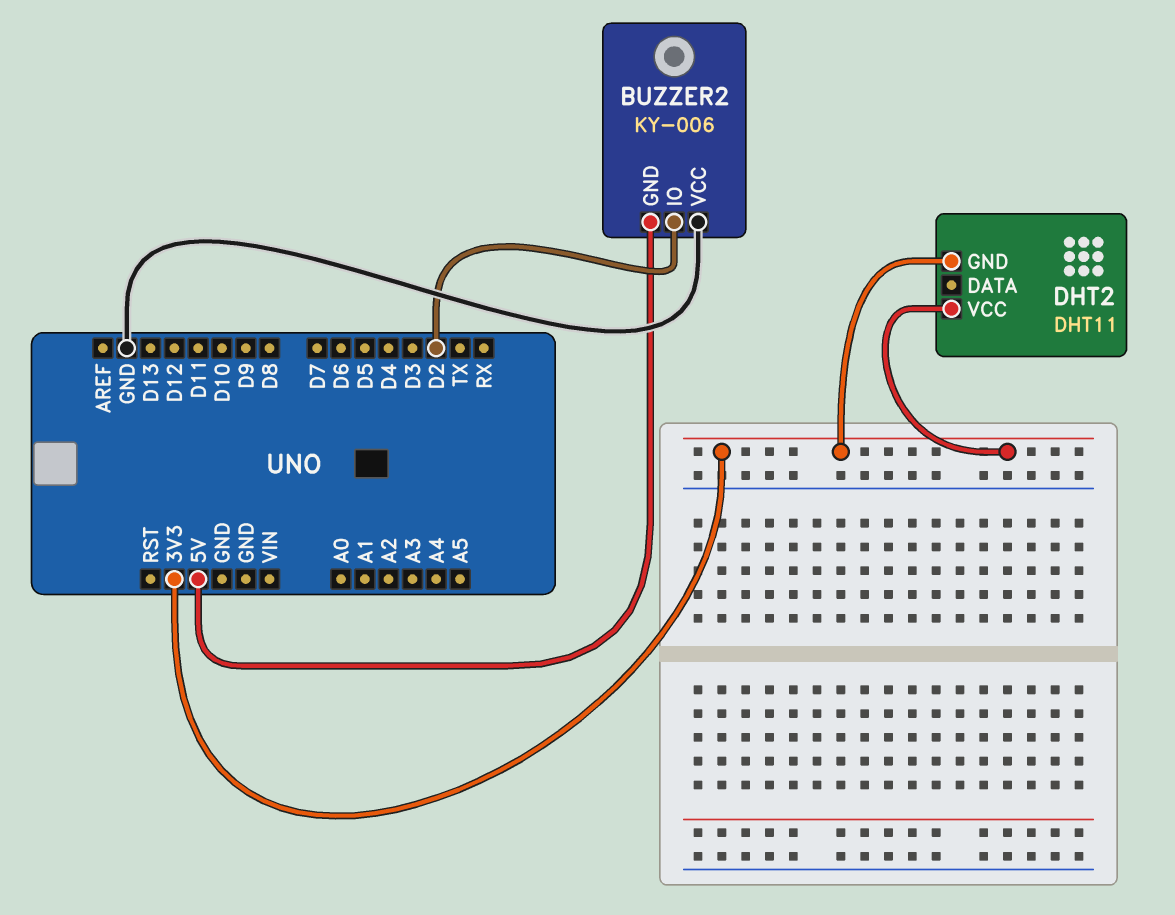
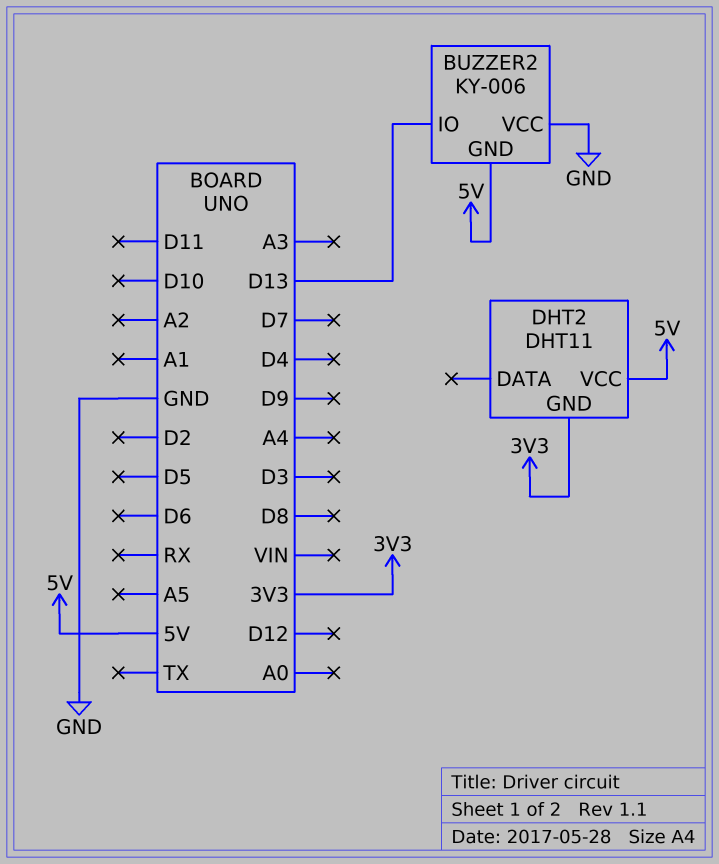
BUZZER2 pin IO: D2 -> D13
DHT2 pin VCC: 3V3 -> 5V

